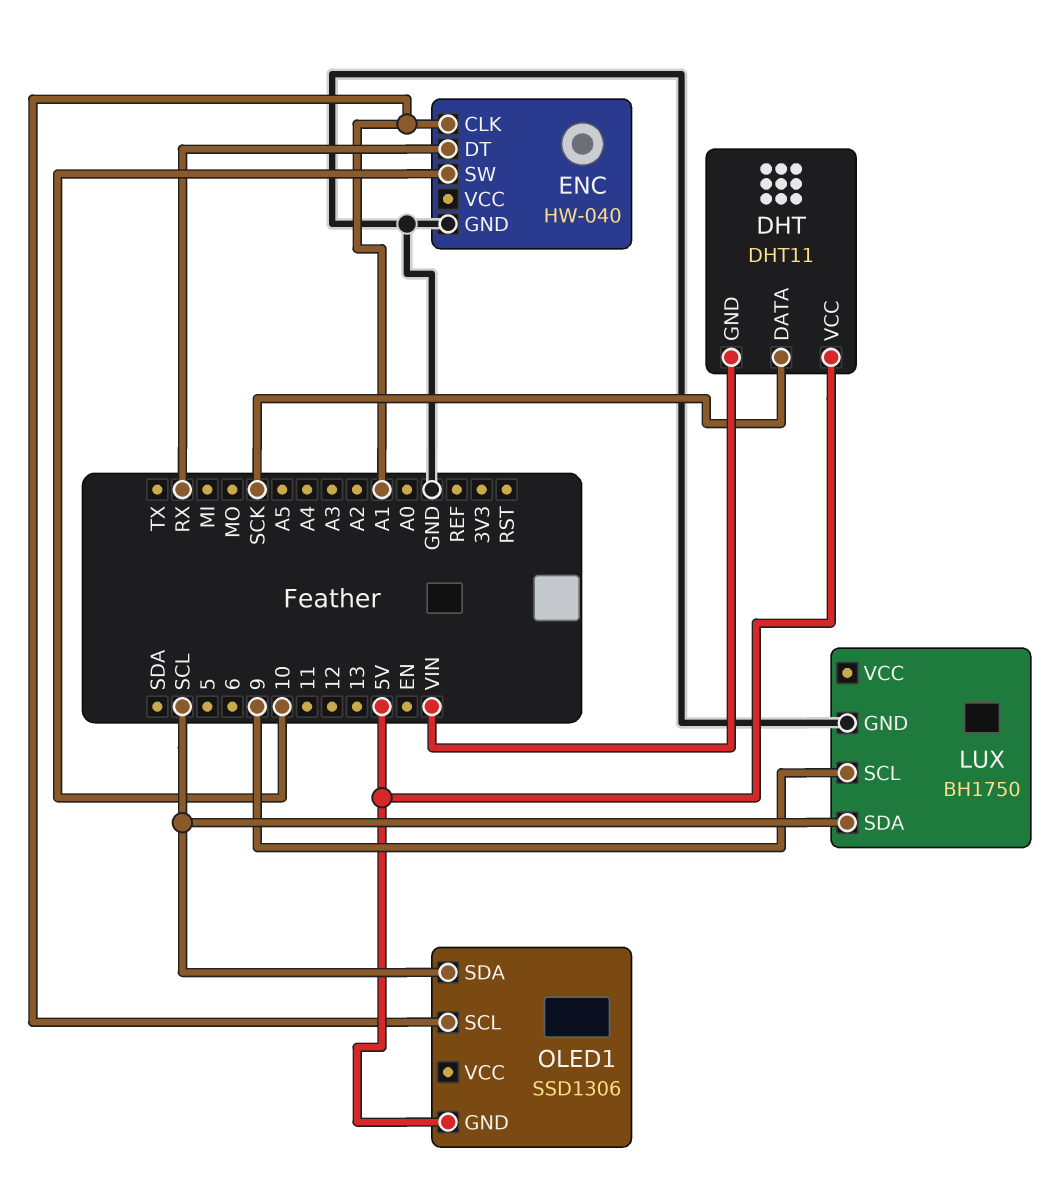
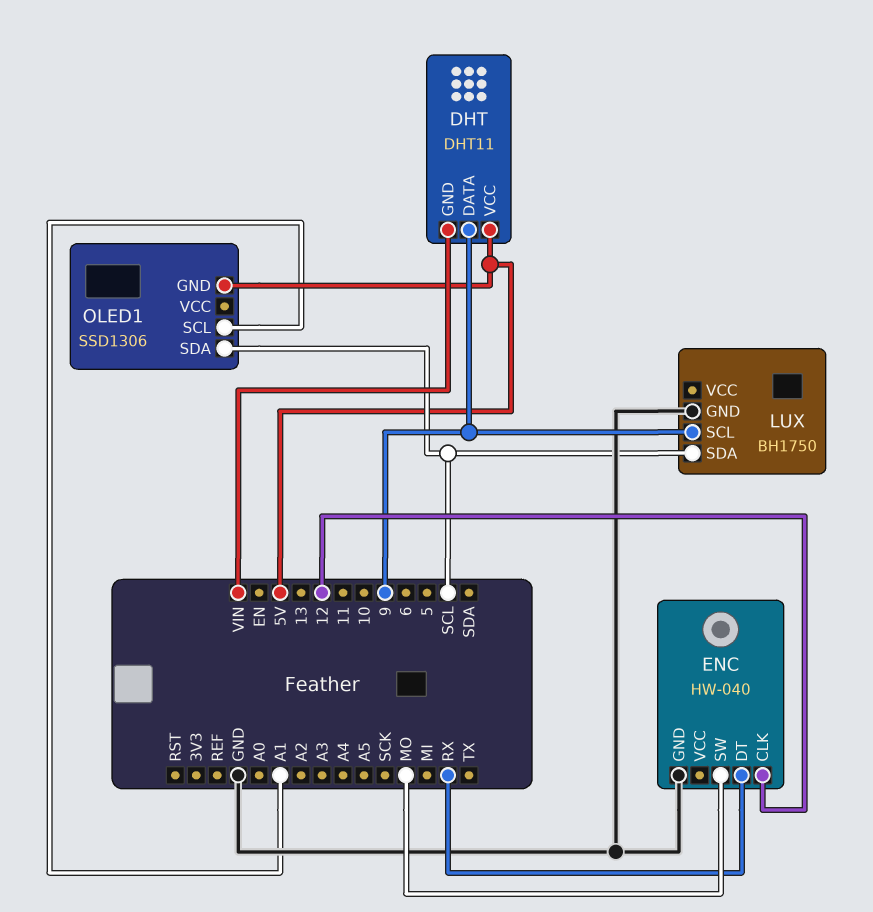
DHT pin DATA: SCK -> 9
ENC pin CLK: A1 -> 12
ENC pin SW: 10 -> MO

